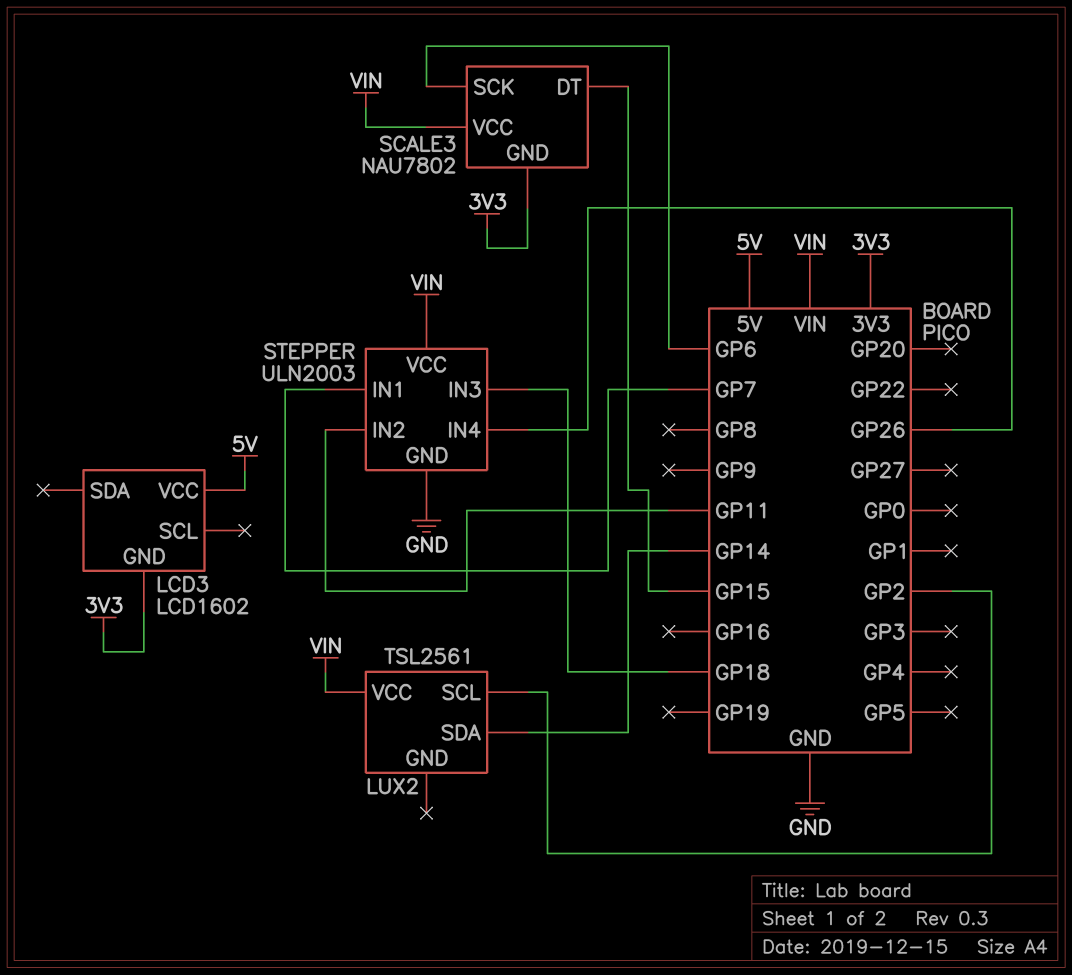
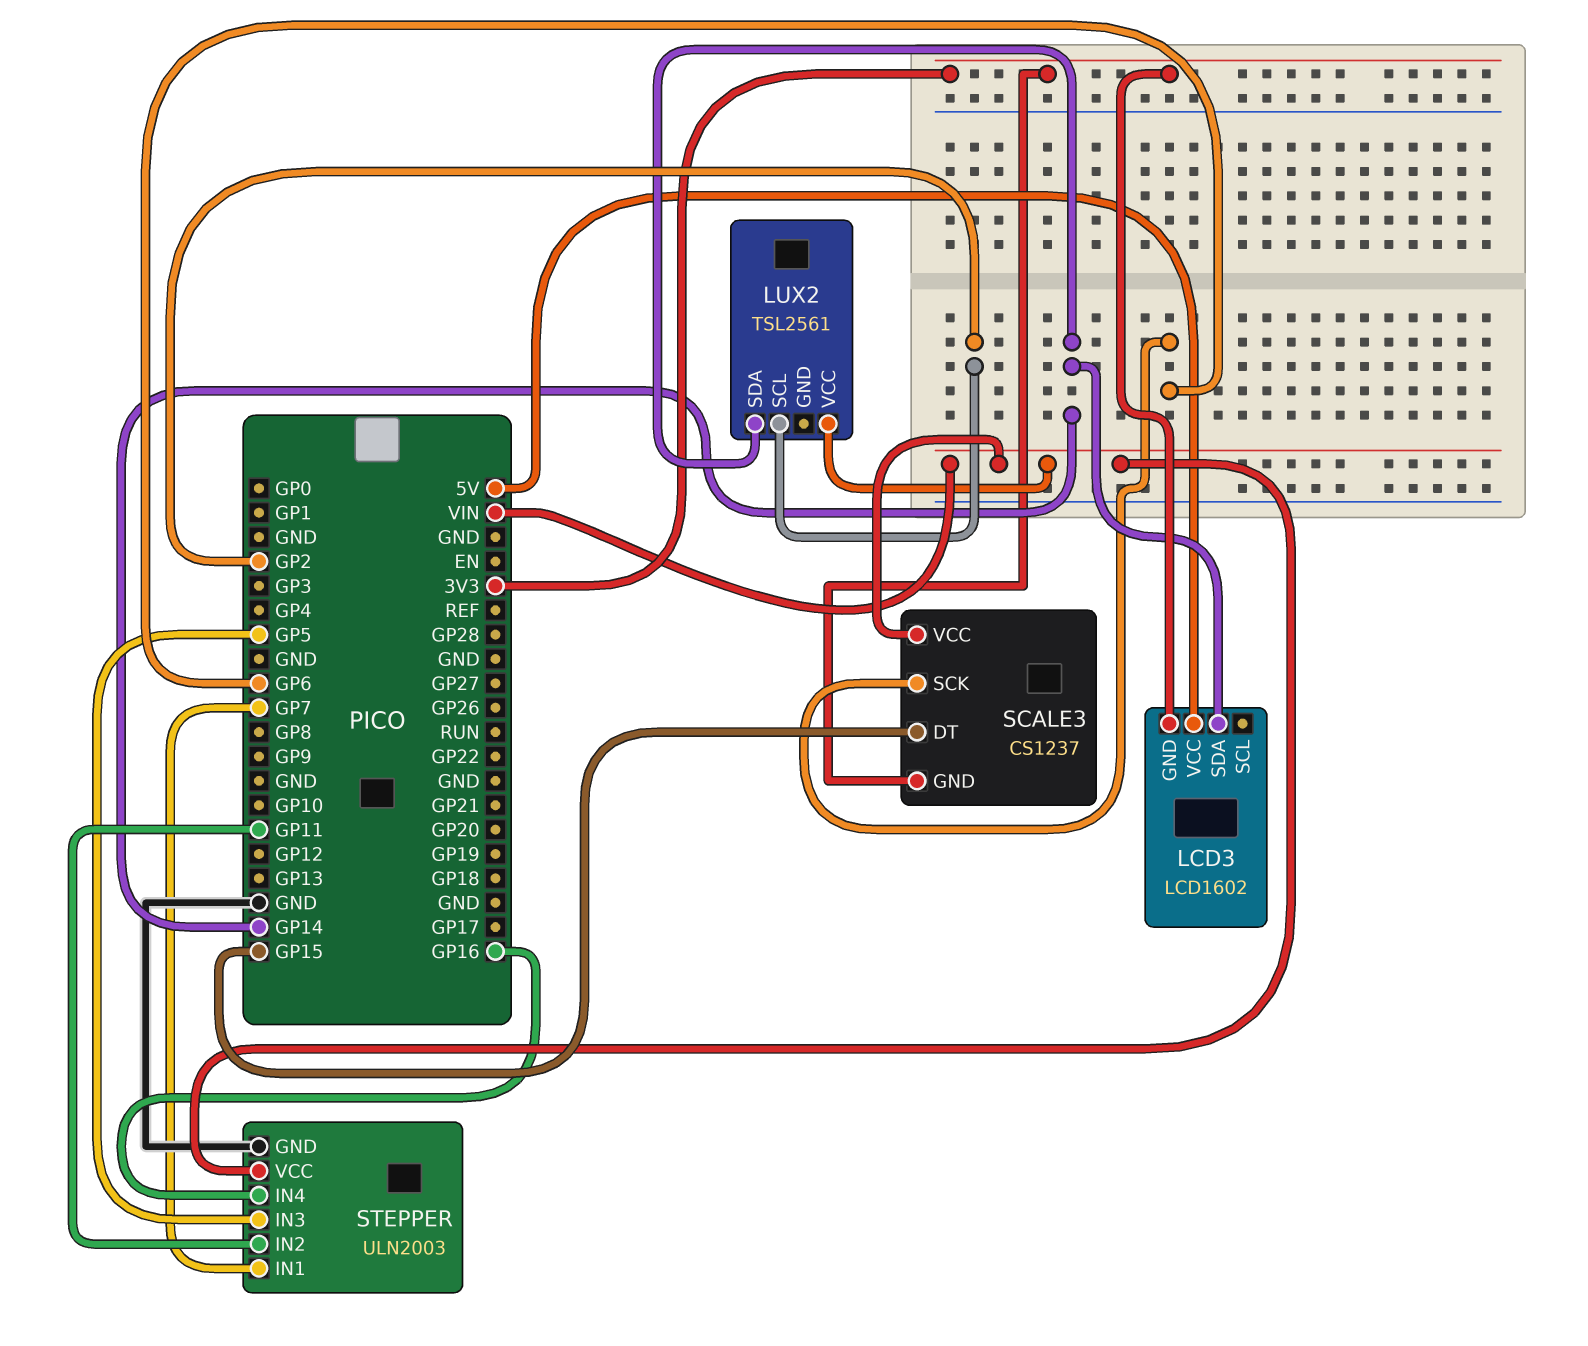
LCD3 pin SDA: none -> GP14
SCALE3: NAU7802 -> CS1237
STEPPER pin IN3: GP18 -> GP5
STEPPER pin IN4: GP26 -> GP16

